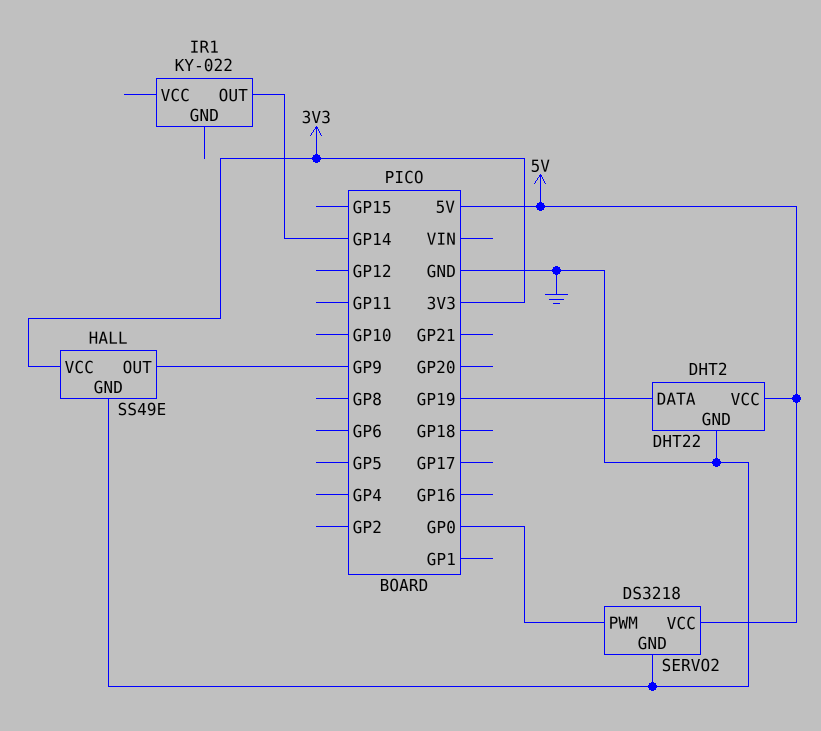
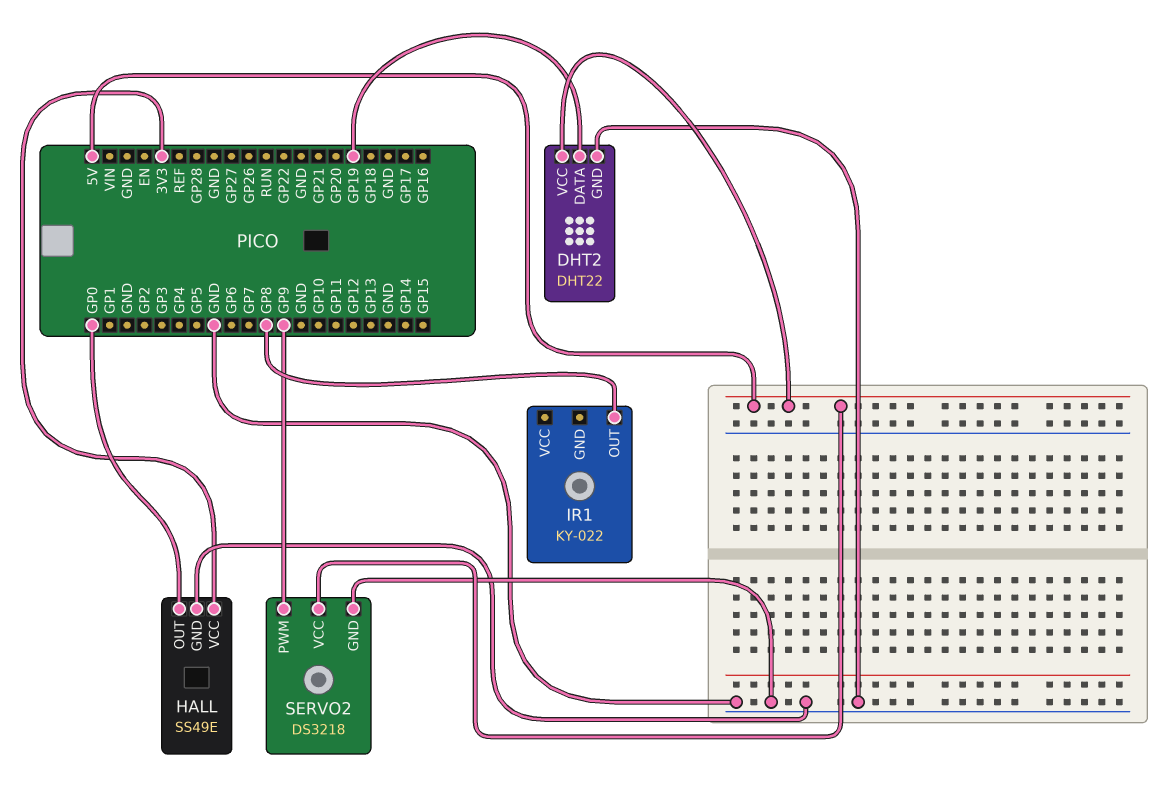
HALL pin OUT: GP9 -> GP0
IR1 pin OUT: GP14 -> GP8
SERVO2 pin PWM: GP0 -> GP9

